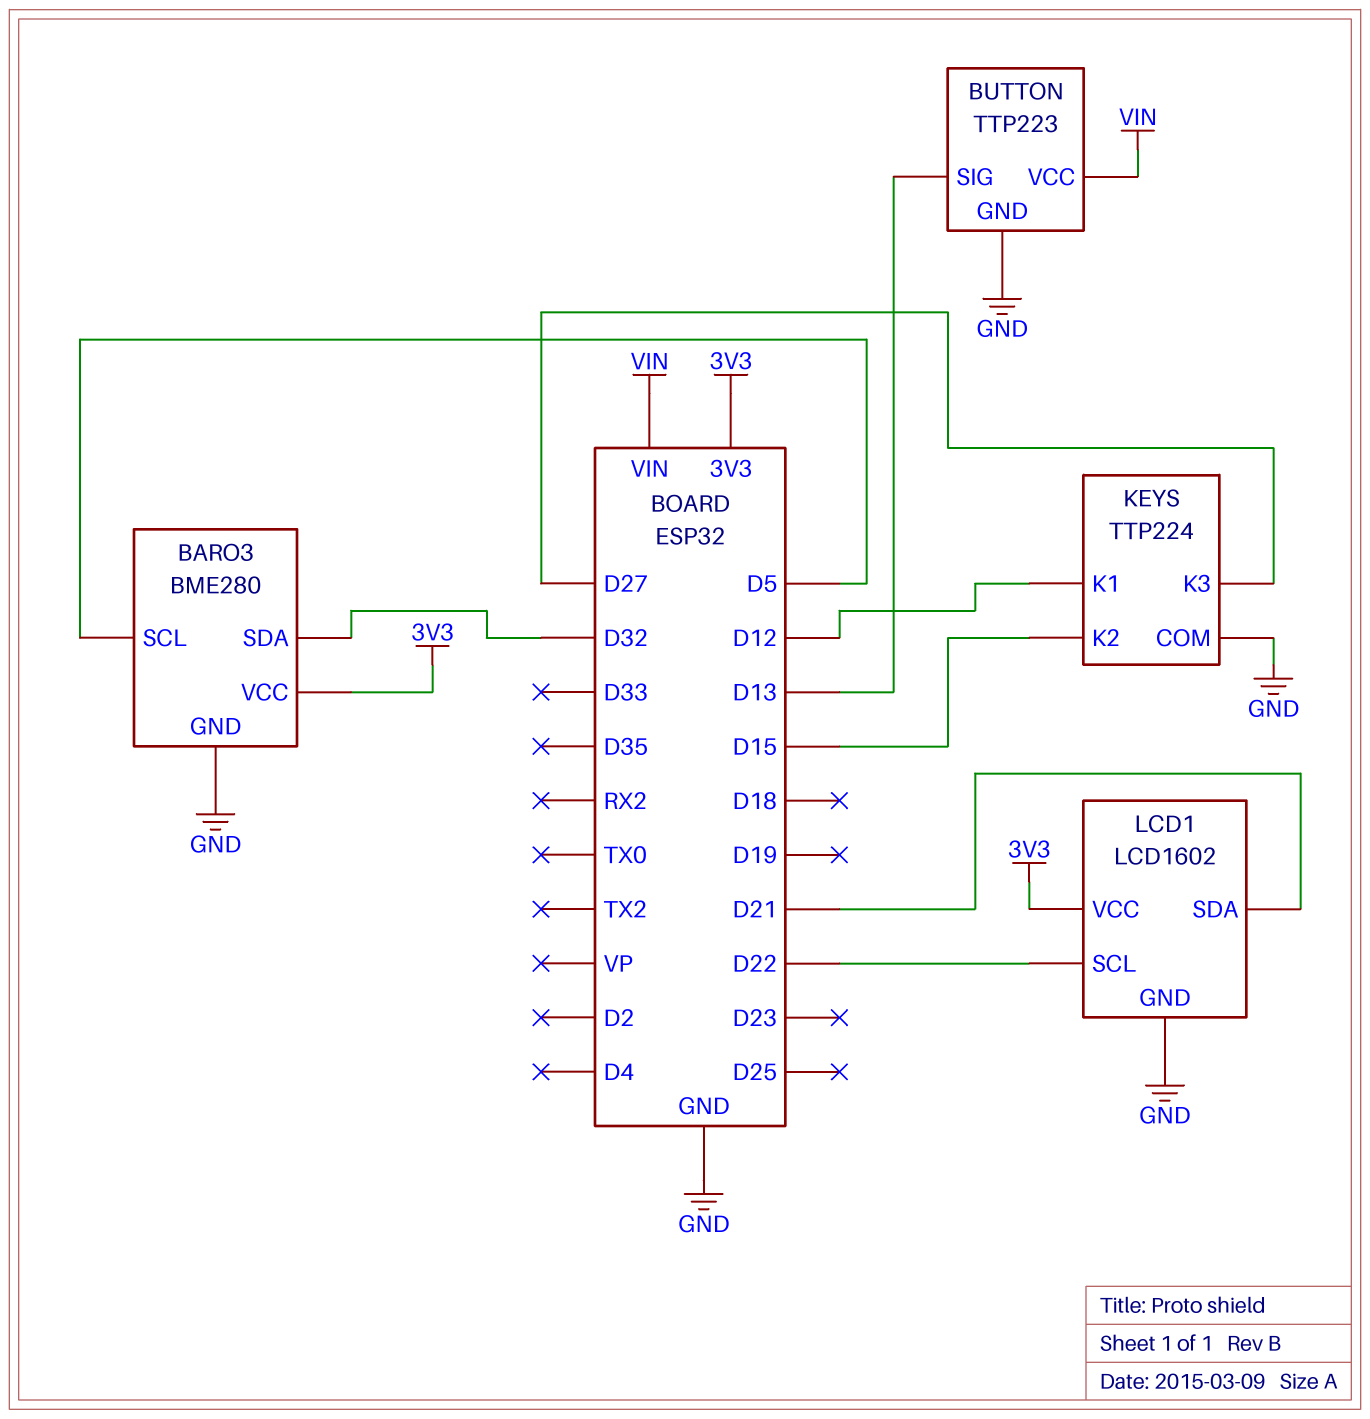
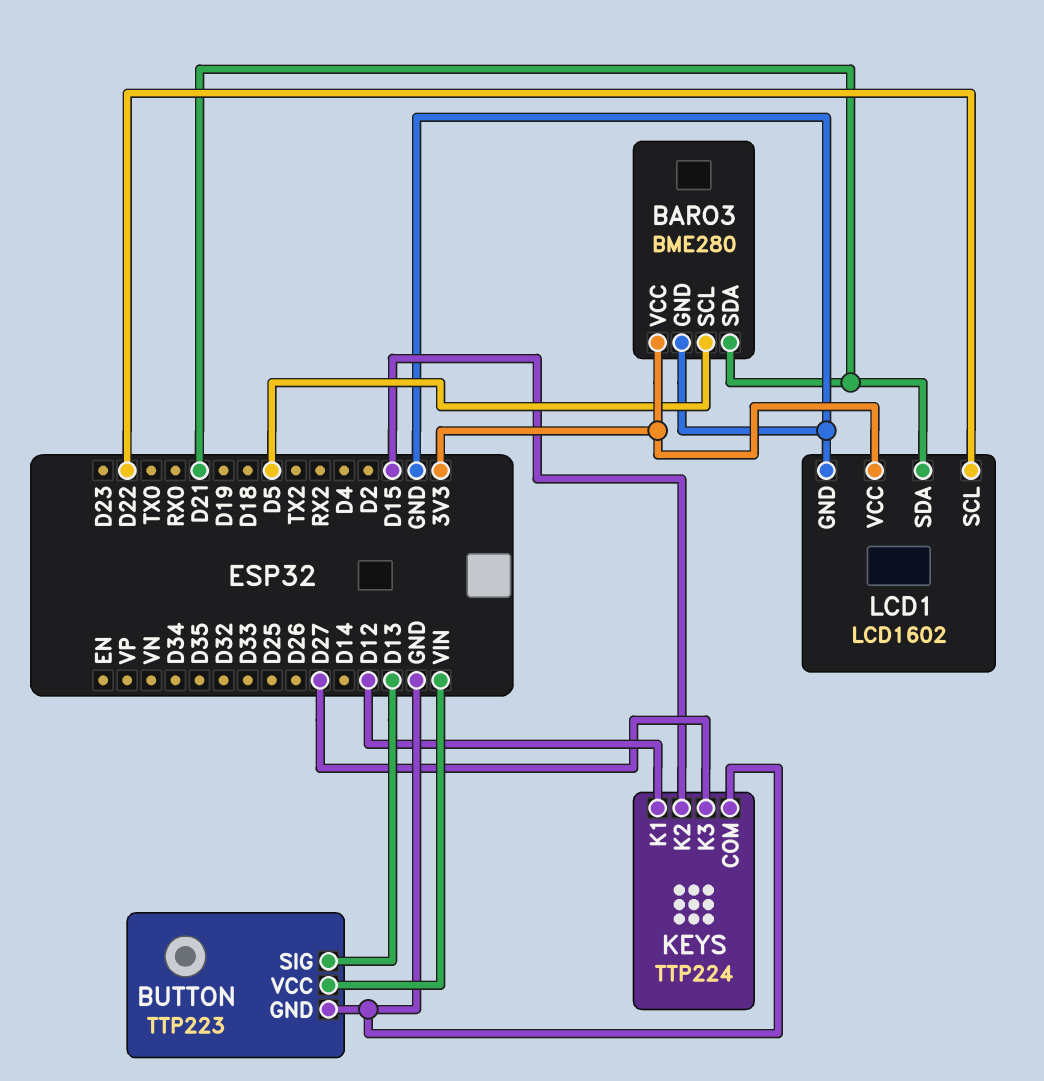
BARO3 pin SDA: D32 -> D21

